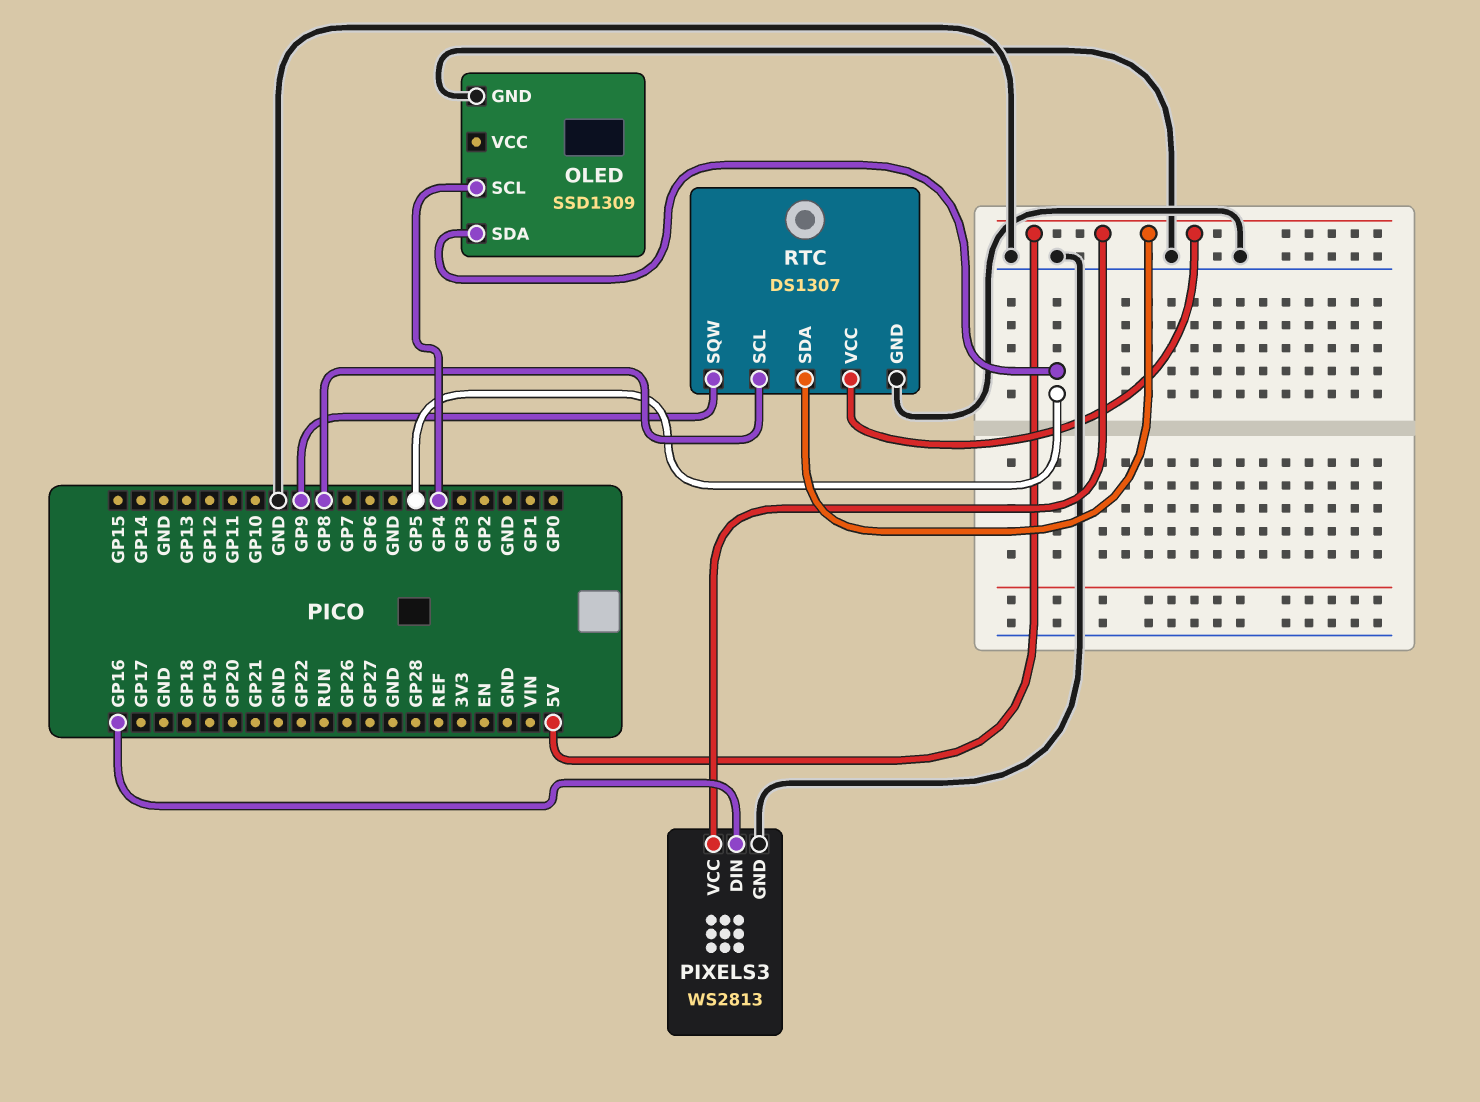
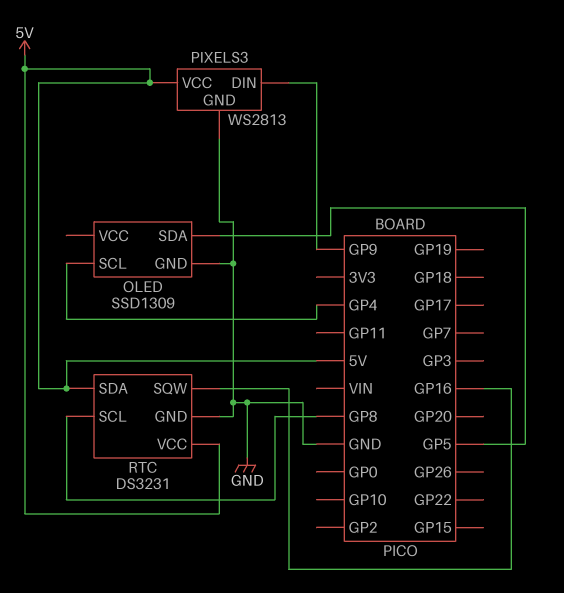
PIXELS3 pin DIN: GP16 -> GP9
RTC: DS1307 -> DS3231
RTC pin SQW: GP9 -> GP16

